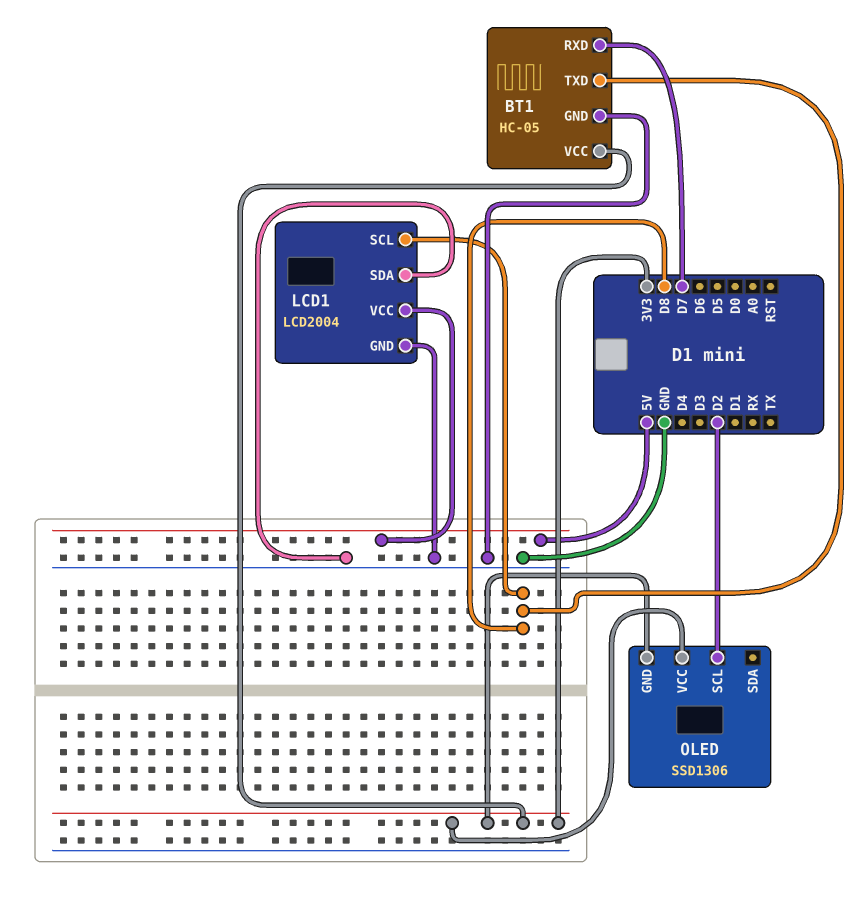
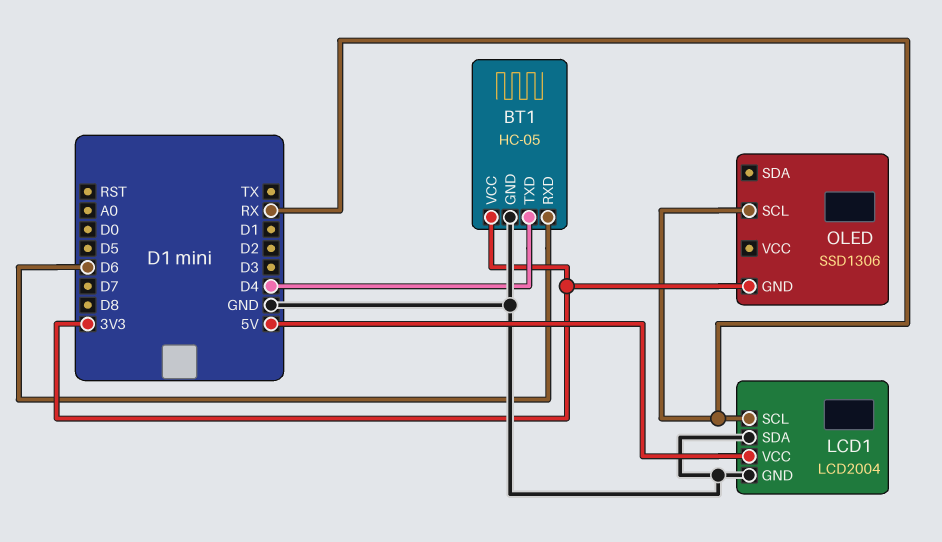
BT1 pin RXD: D7 -> D6
BT1 pin TXD: D8 -> D4
LCD1 pin SCL: D8 -> RX
OLED pin SCL: D2 -> RX
OLED pin VCC: 3V3 -> none

